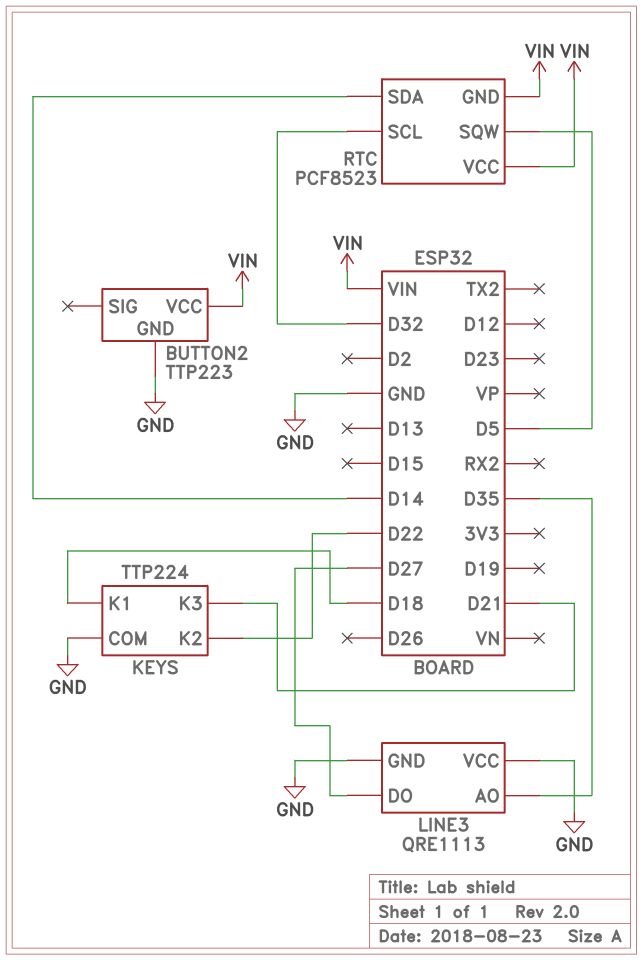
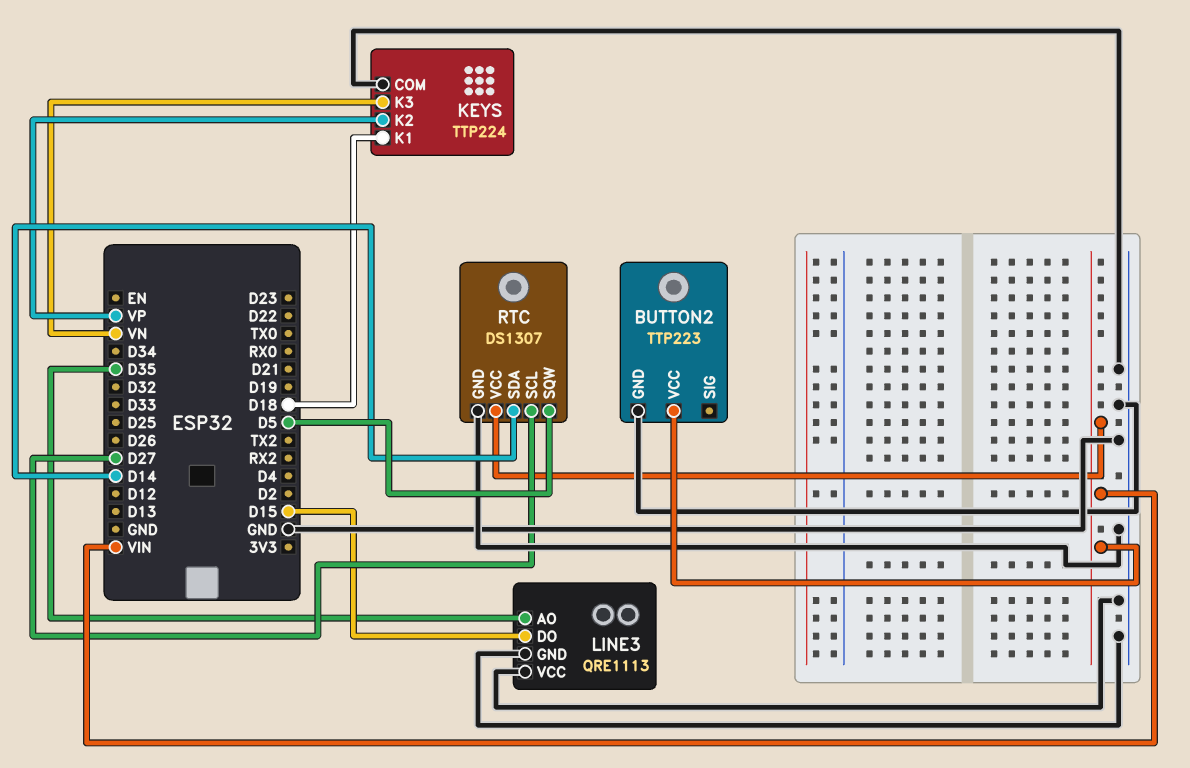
KEYS pin K2: D22 -> VP
KEYS pin K3: D21 -> VN
LINE3 pin DO: D27 -> D15
RTC: PCF8523 -> DS1307
RTC pin GND: VIN -> GND
RTC pin SCL: D32 -> D27

